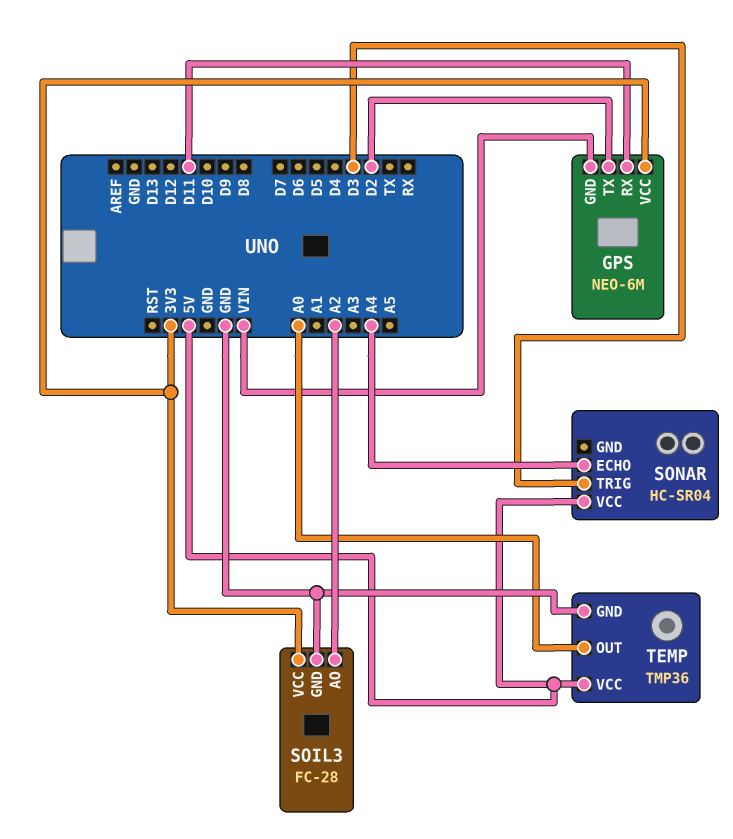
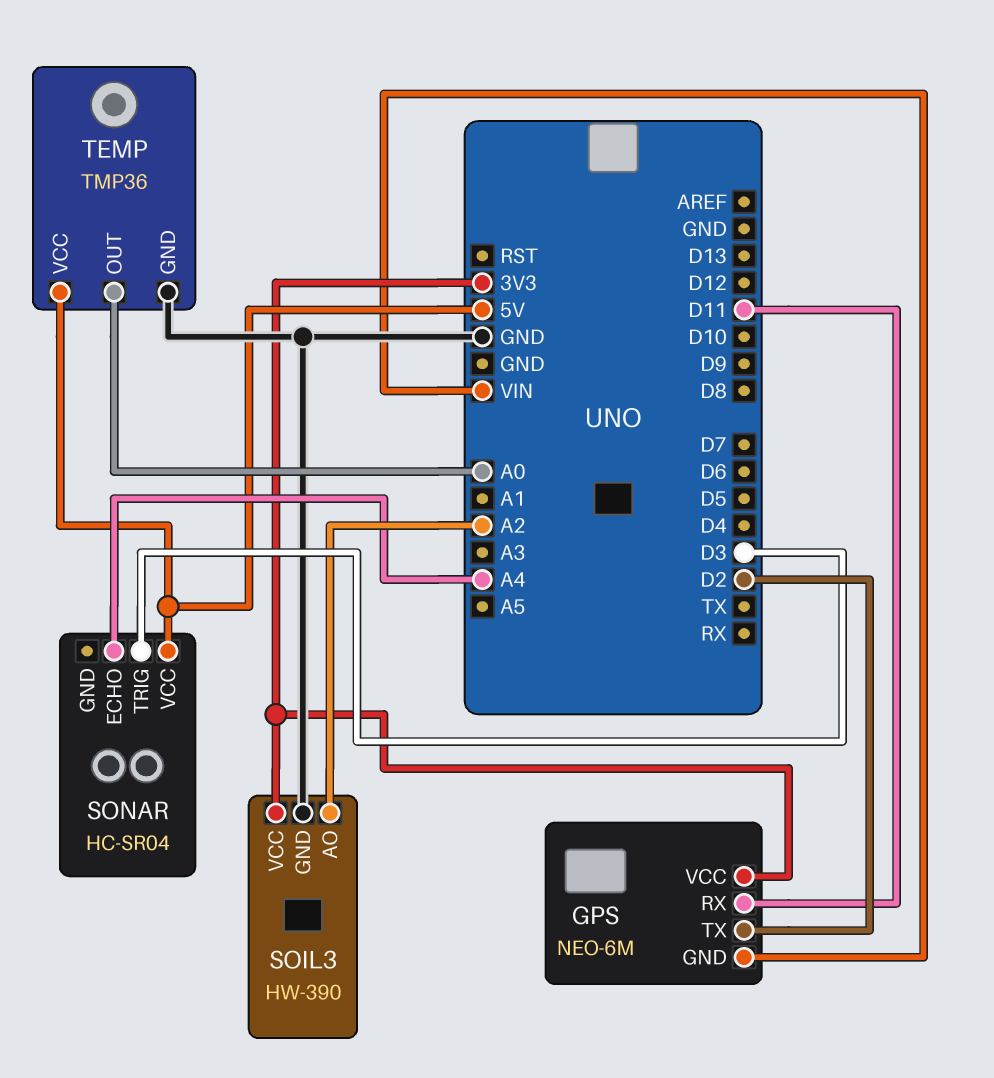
SOIL3: FC-28 -> HW-390

